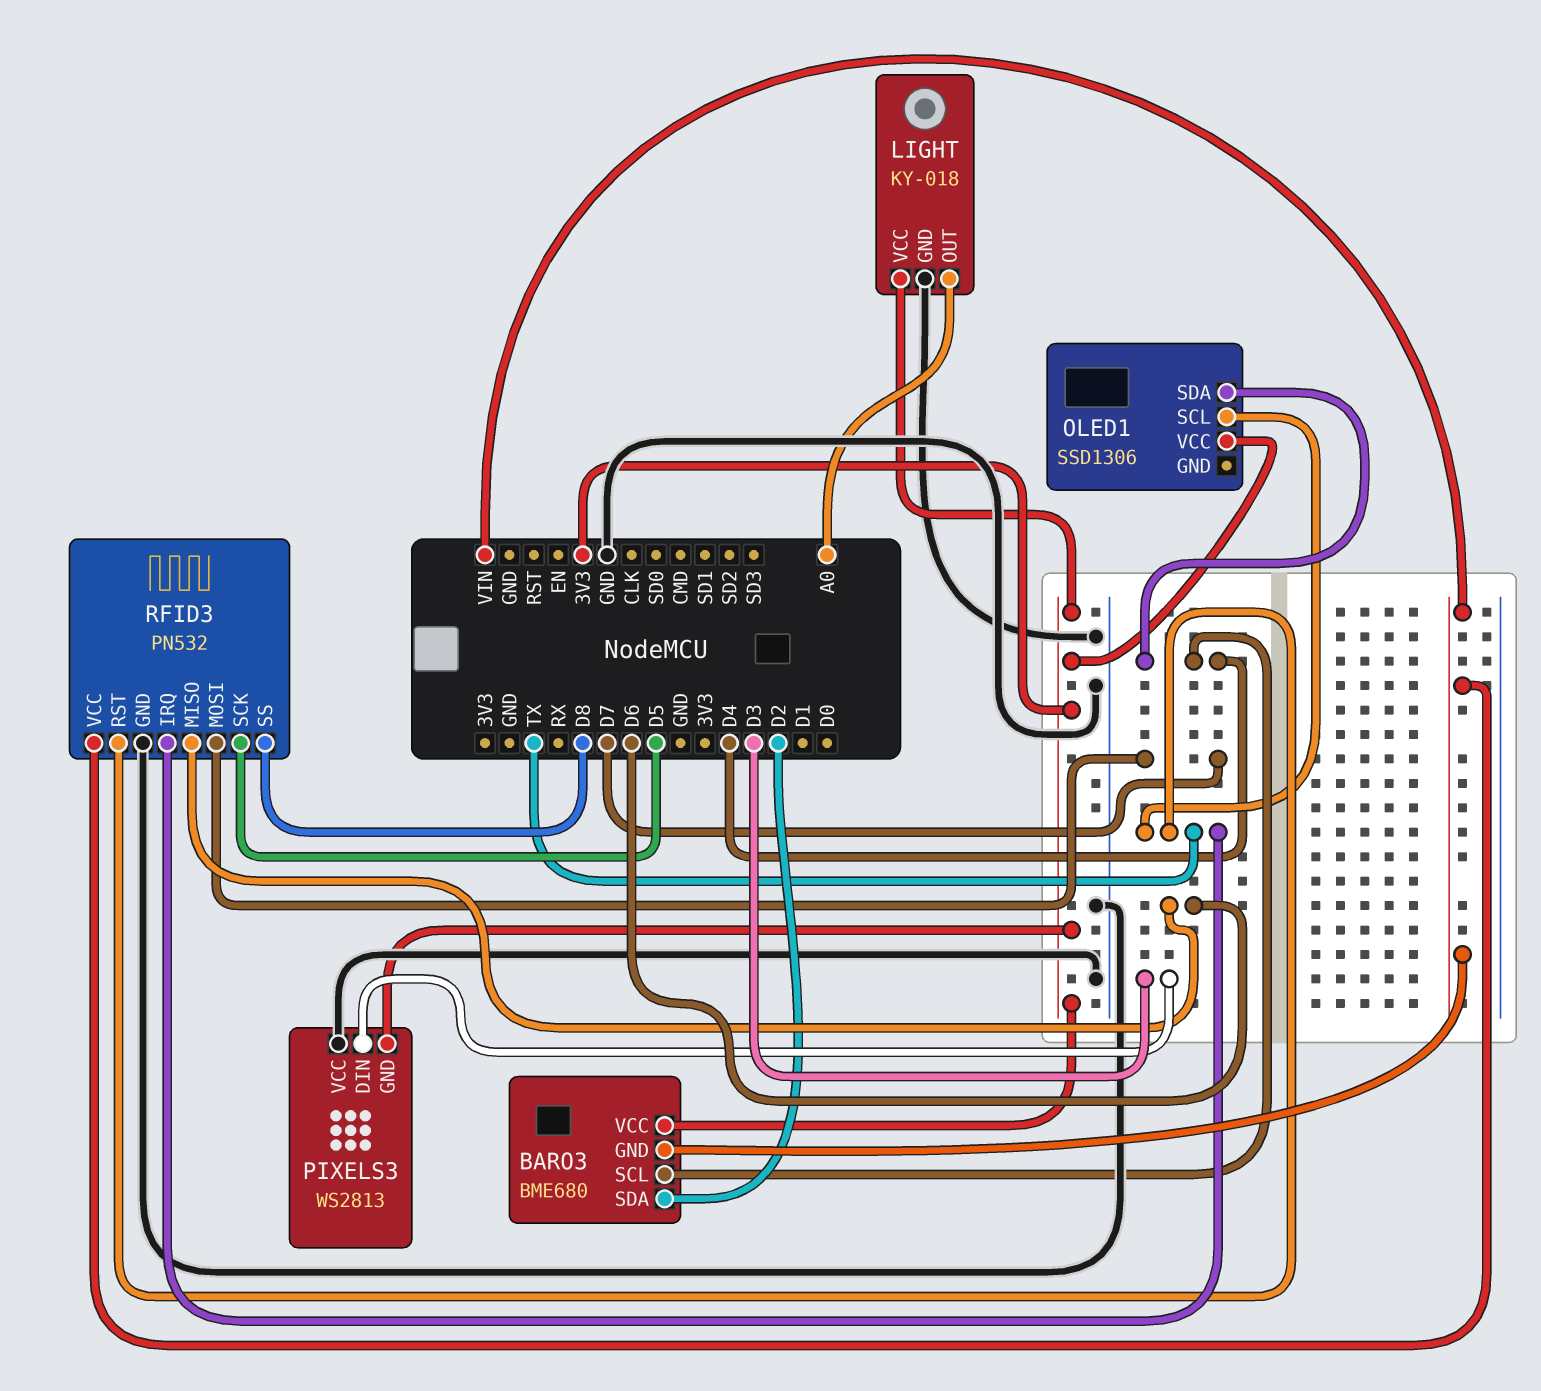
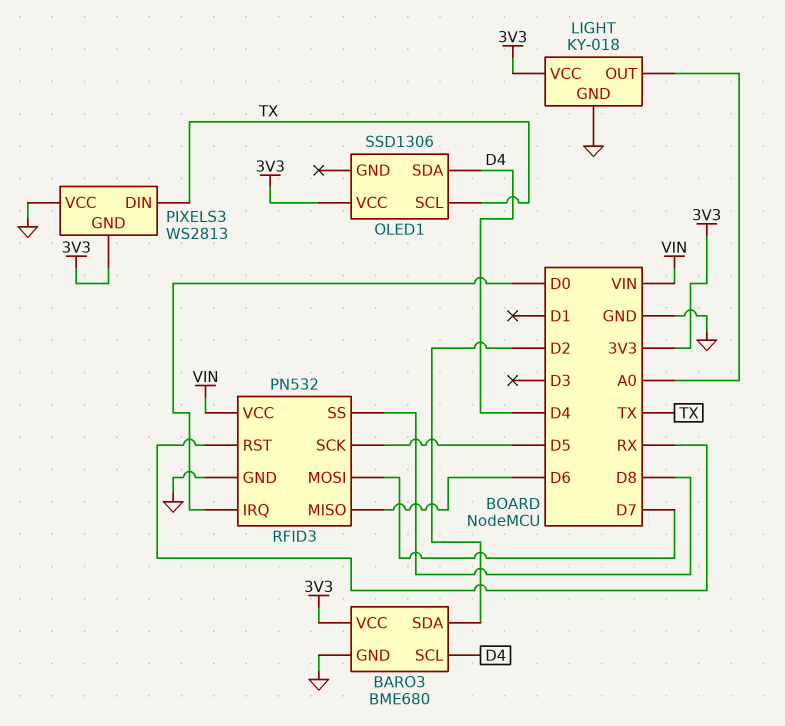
BARO3 pin GND: VIN -> GND
PIXELS3 pin DIN: D3 -> TX
RFID3 pin IRQ: TX -> D0
RFID3 pin RST: TX -> RX

